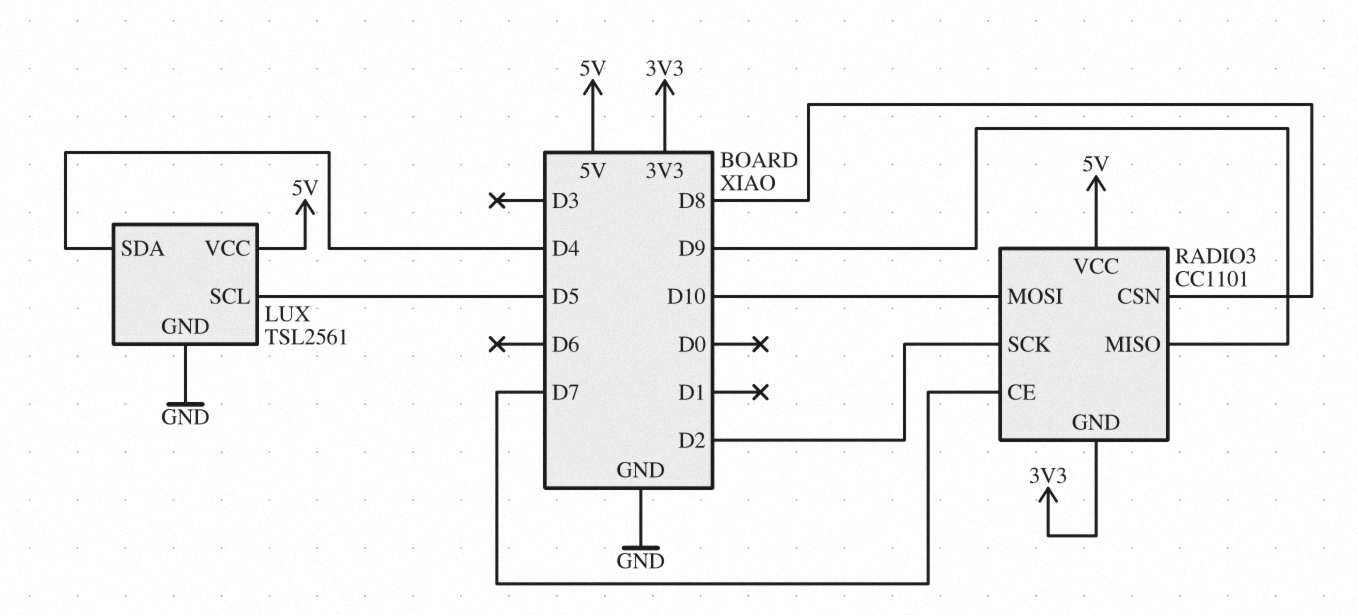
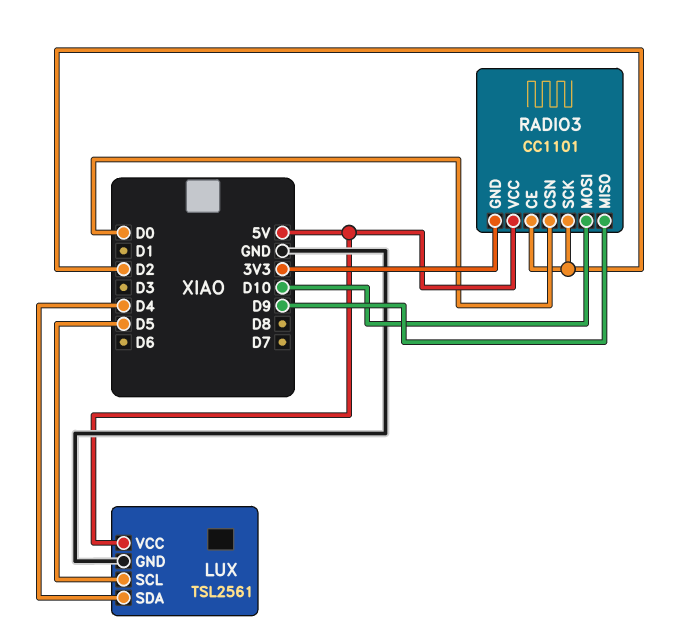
RADIO3 pin CE: D7 -> D2
RADIO3 pin CSN: D8 -> D0

